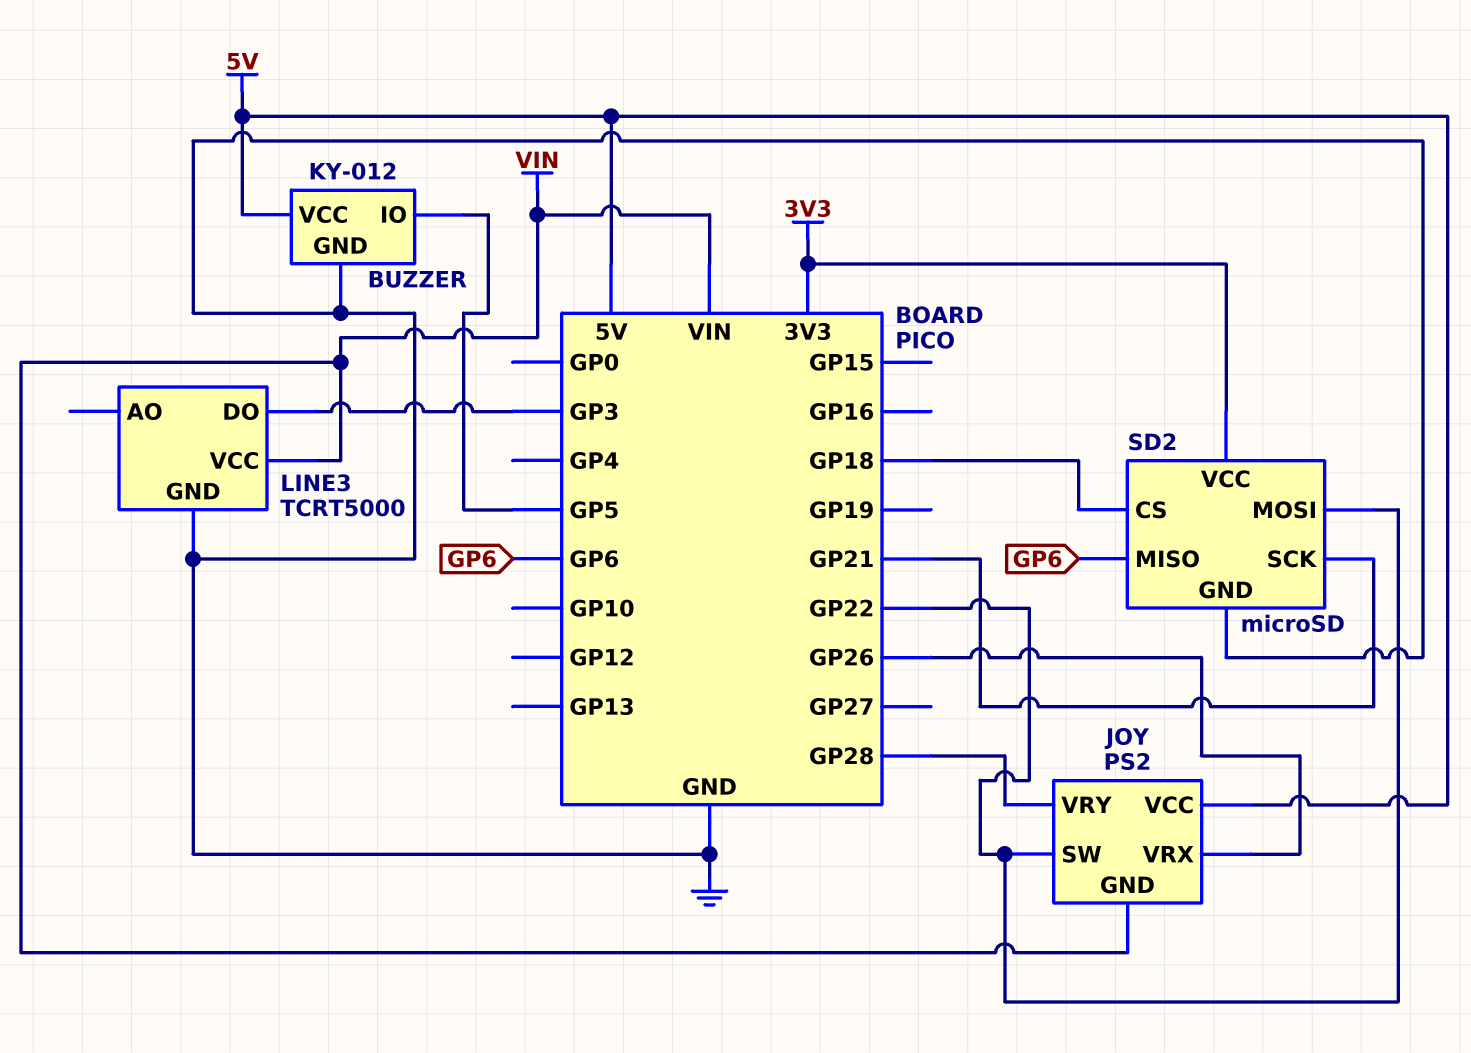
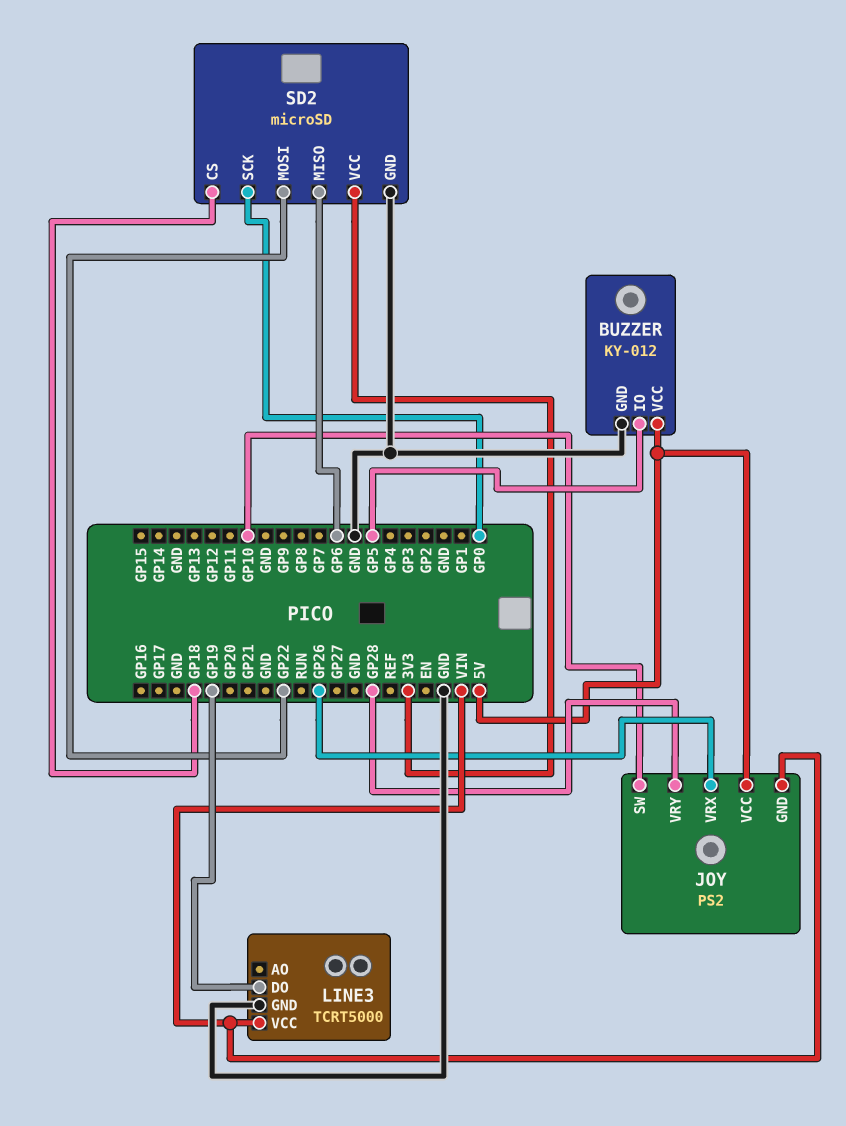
JOY pin SW: GP22 -> GP10
LINE3 pin DO: GP3 -> GP19
SD2 pin SCK: GP21 -> GP0

